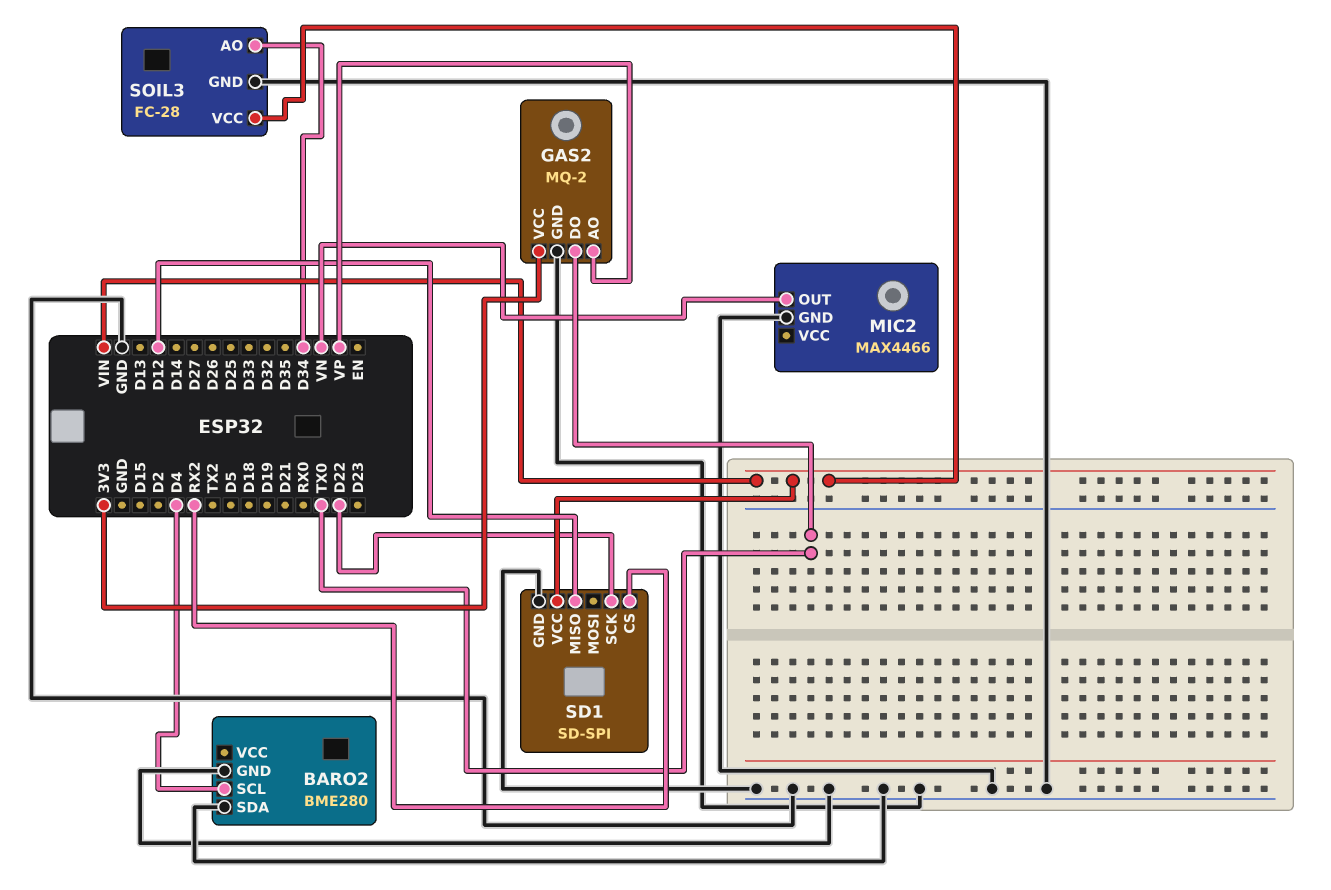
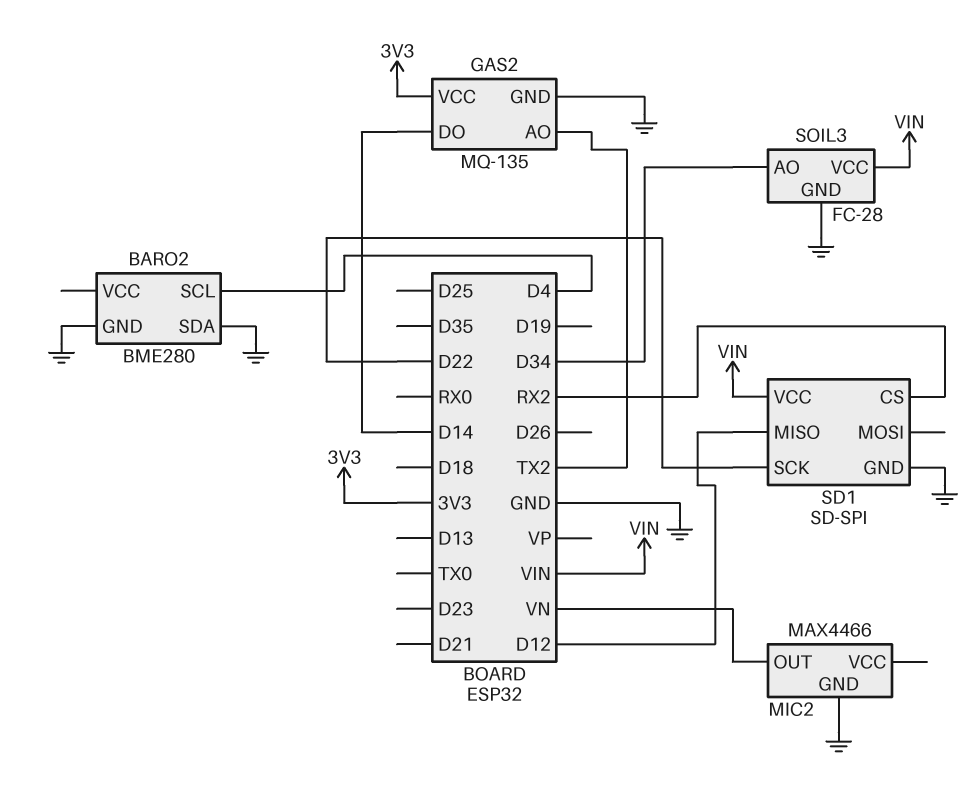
GAS2: MQ-2 -> MQ-135
GAS2 pin AO: VP -> TX2
GAS2 pin DO: TX0 -> D14

